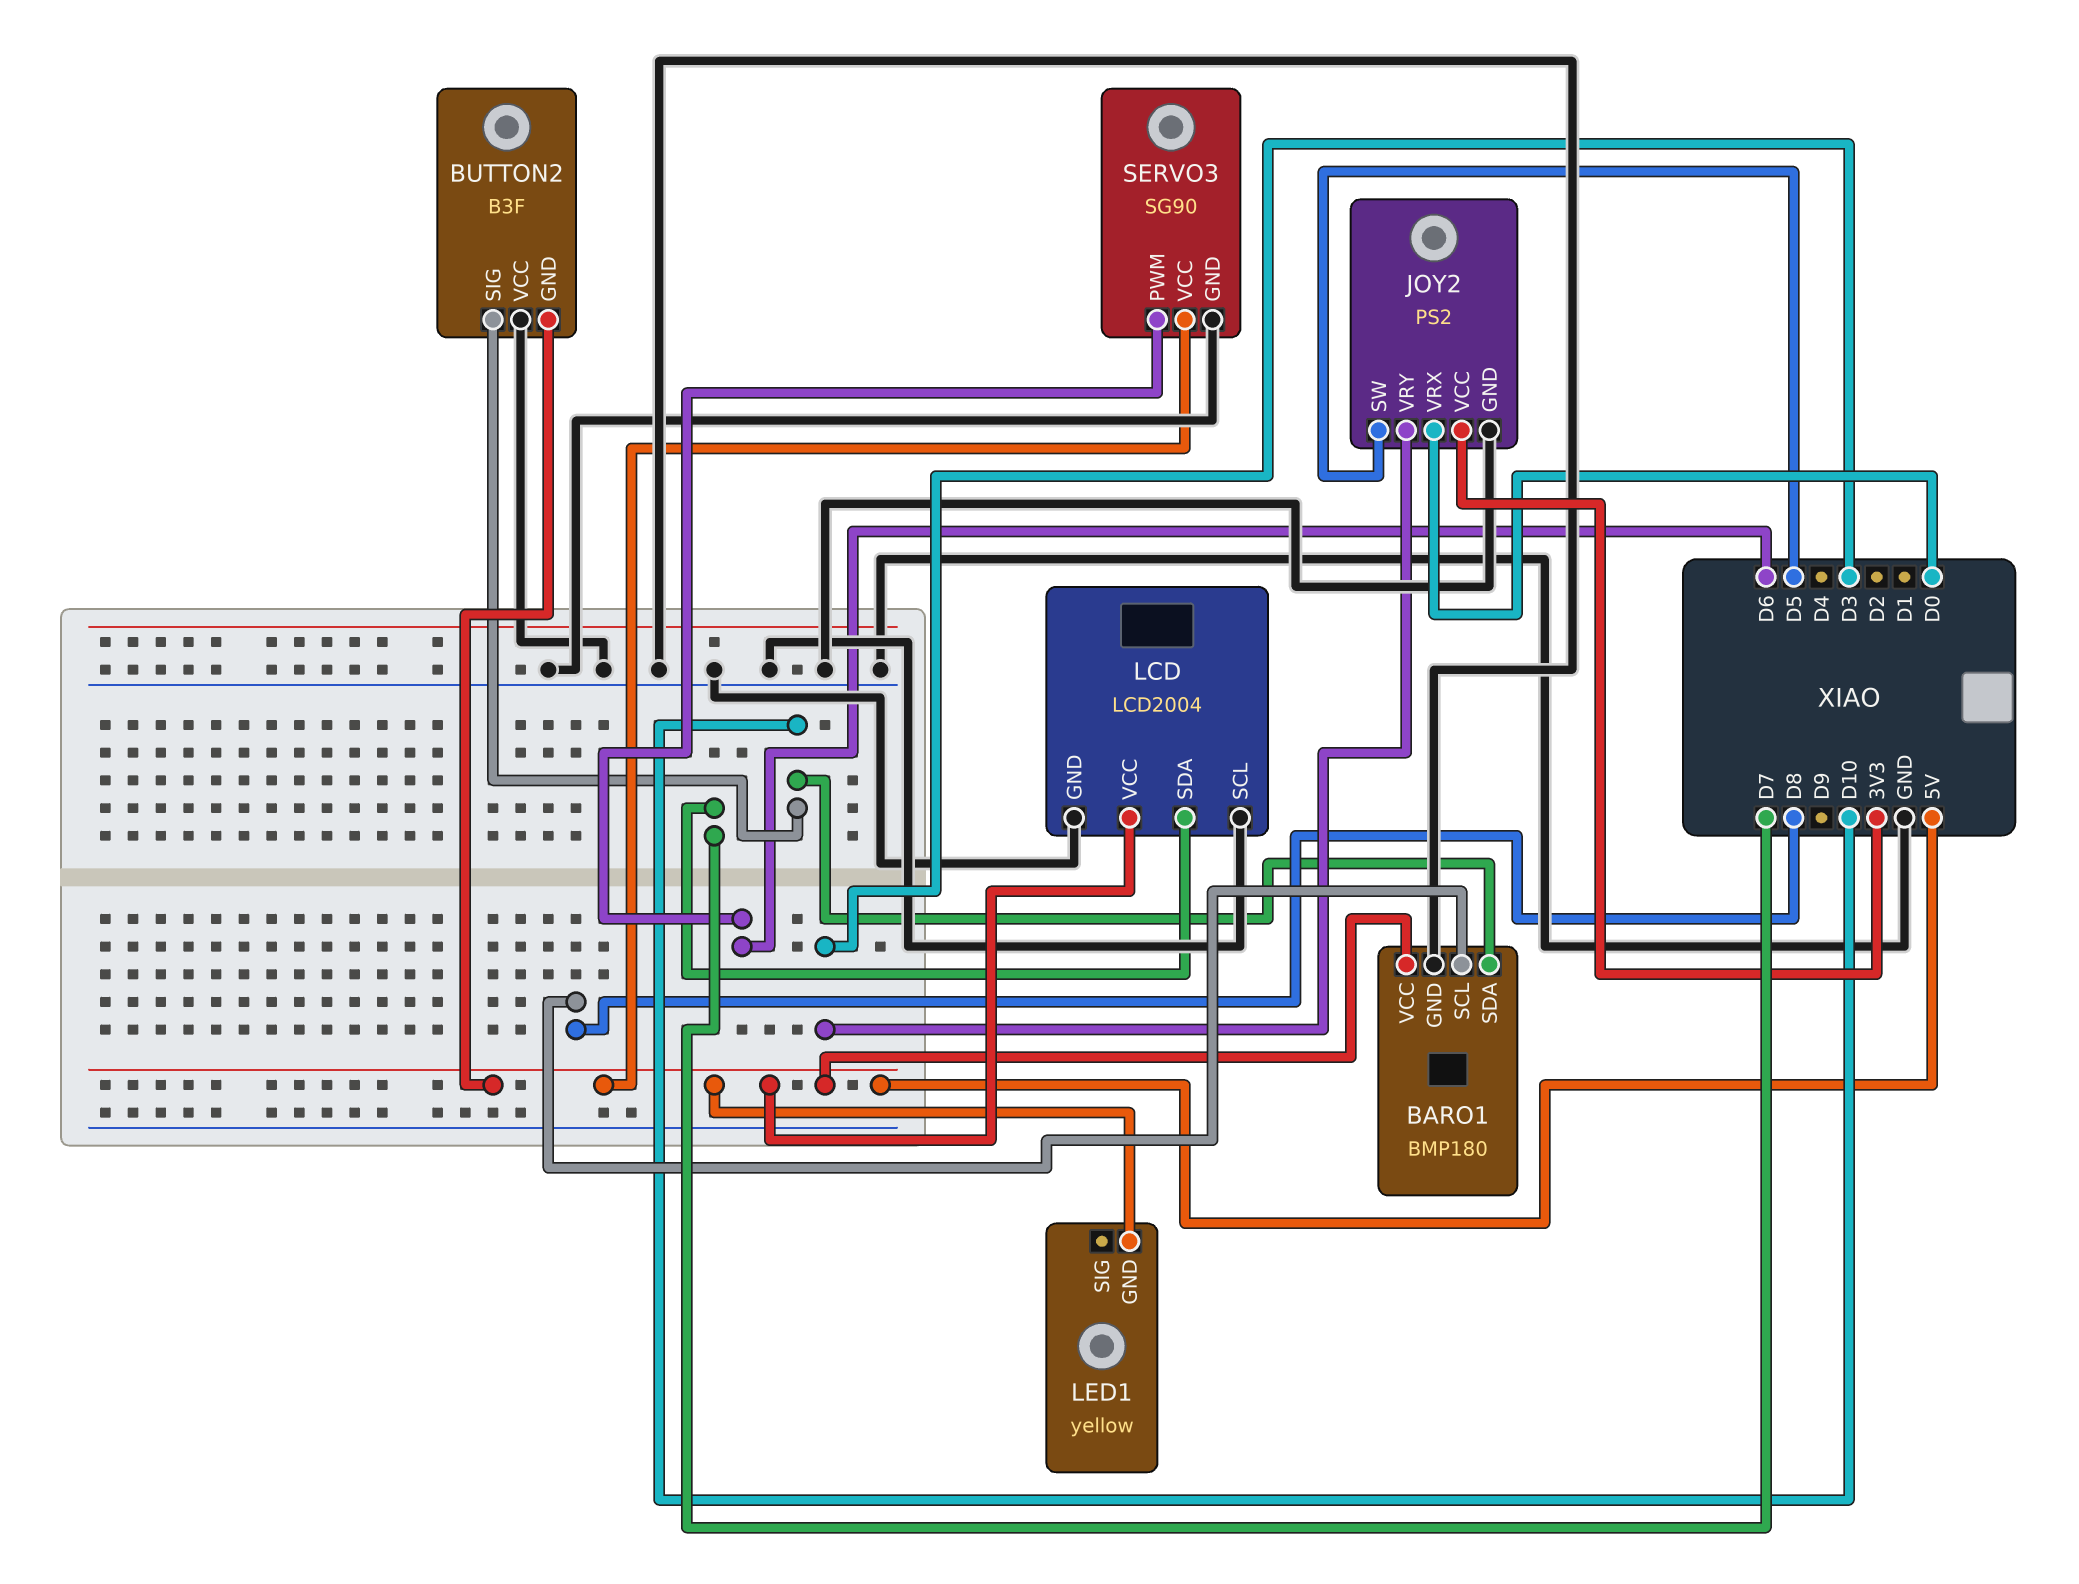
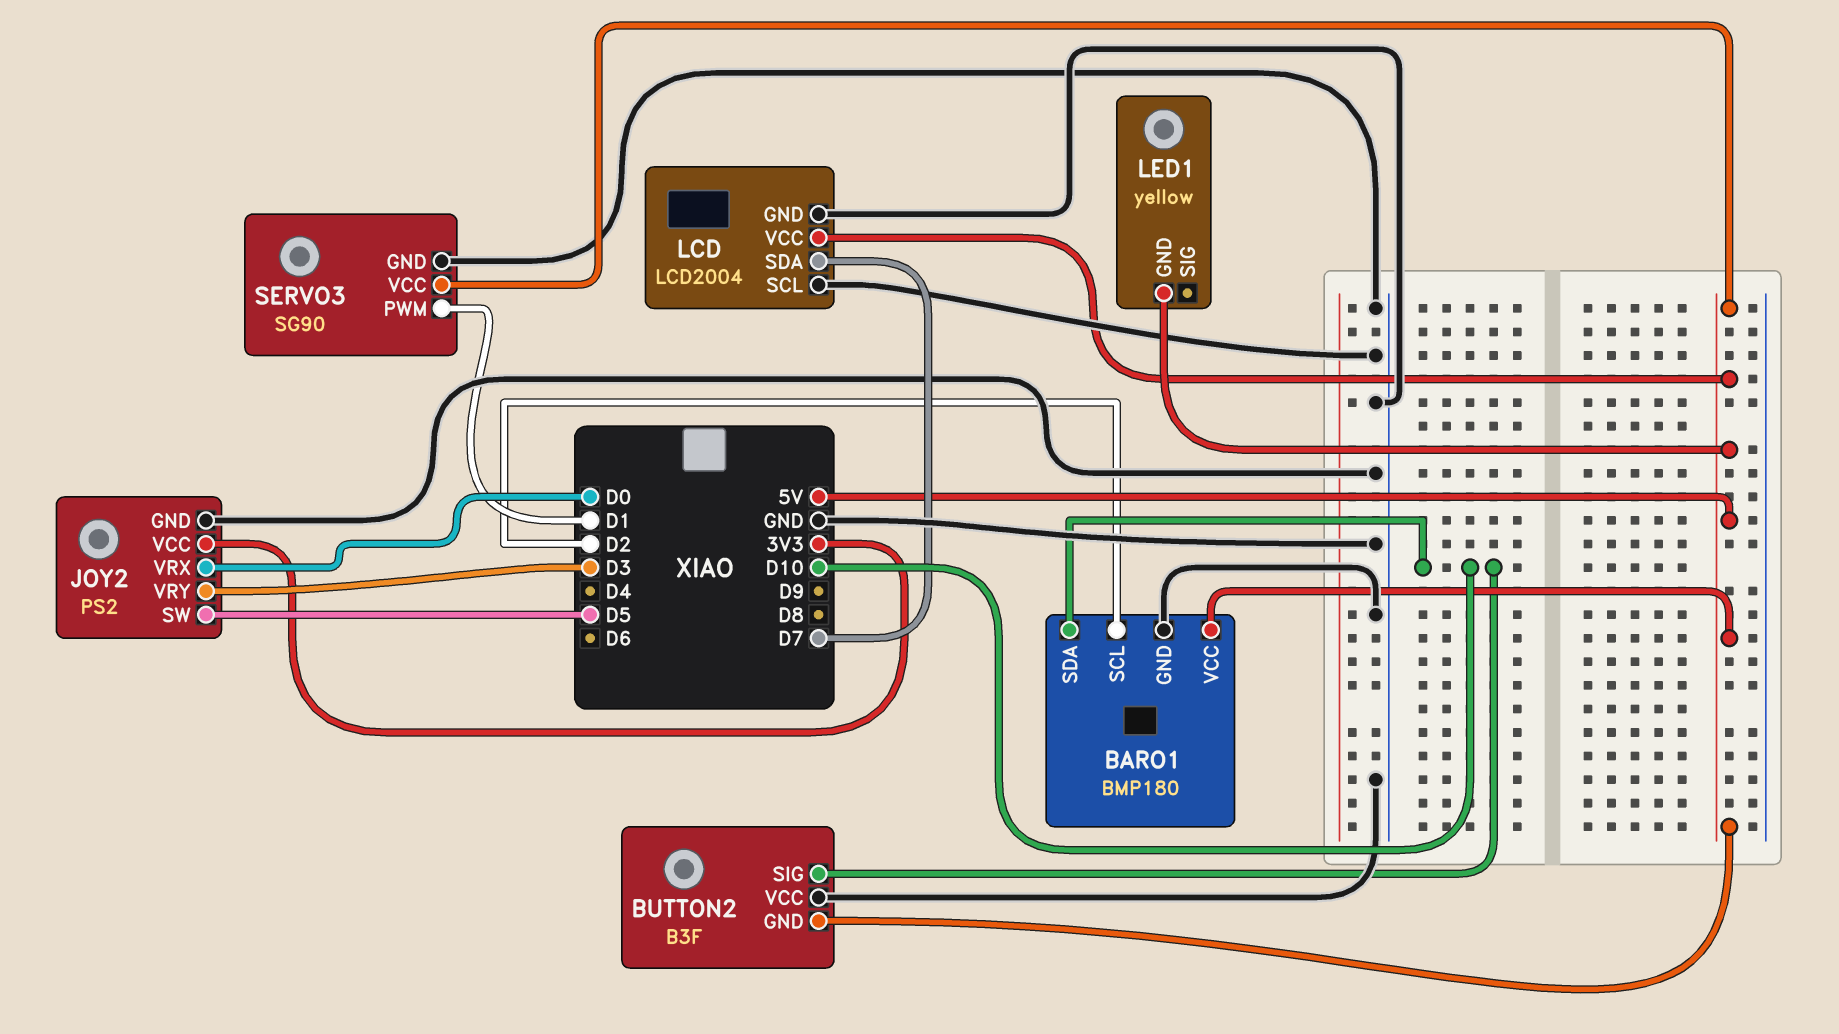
BARO1 pin SCL: D8 -> D2
SERVO3 pin PWM: D6 -> D1

